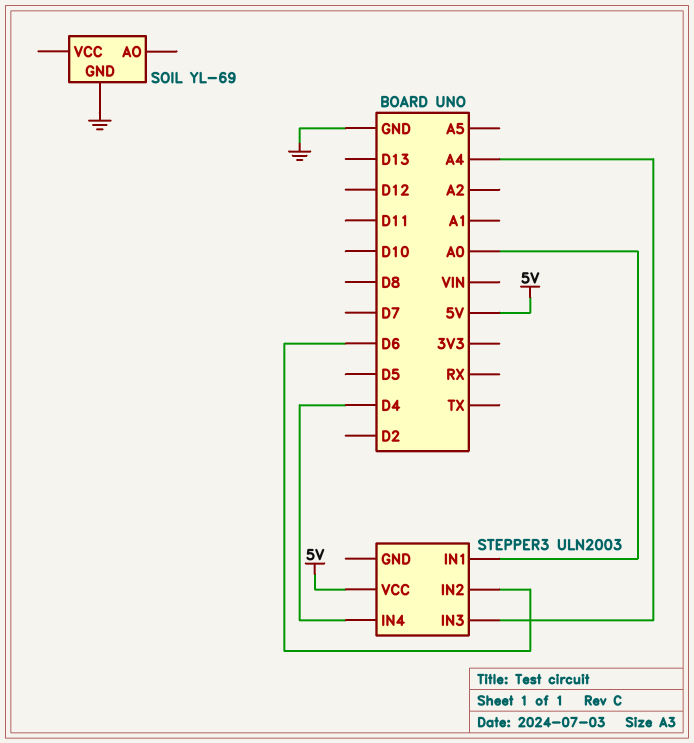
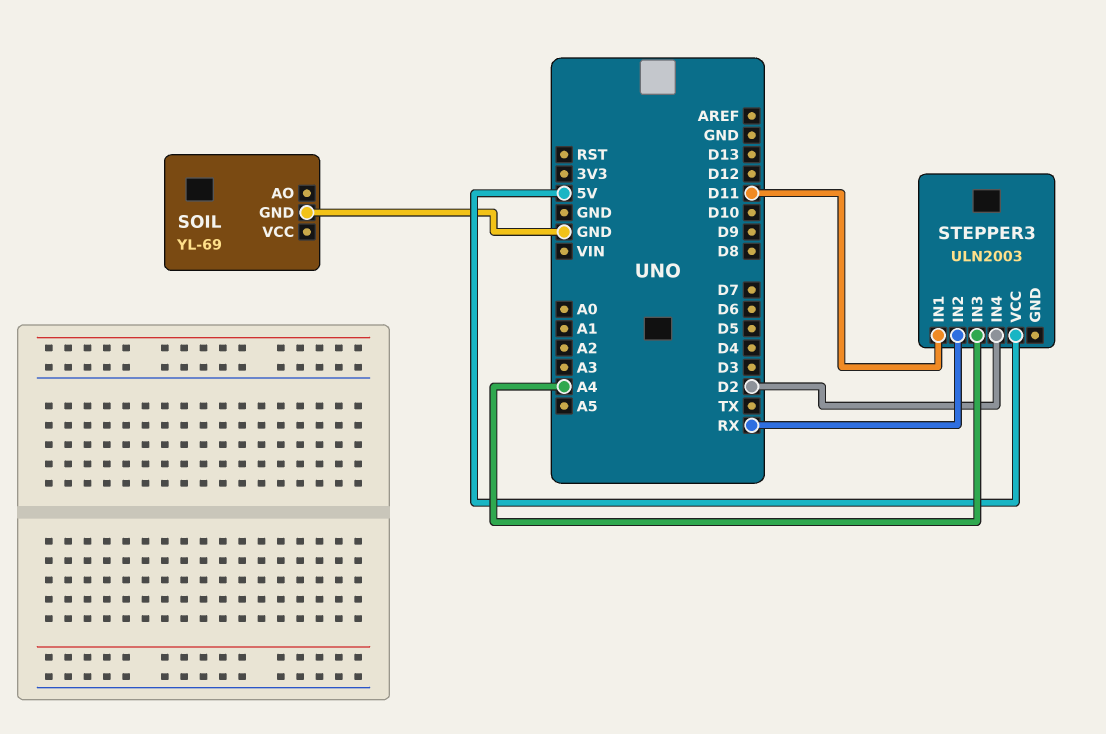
STEPPER3 pin IN1: A0 -> D11
STEPPER3 pin IN2: D6 -> RX
STEPPER3 pin IN4: D4 -> D2

